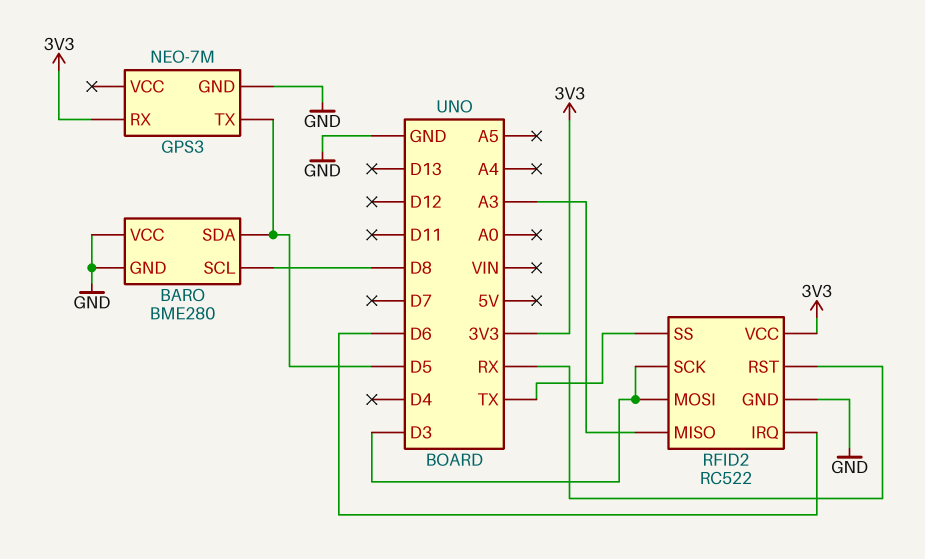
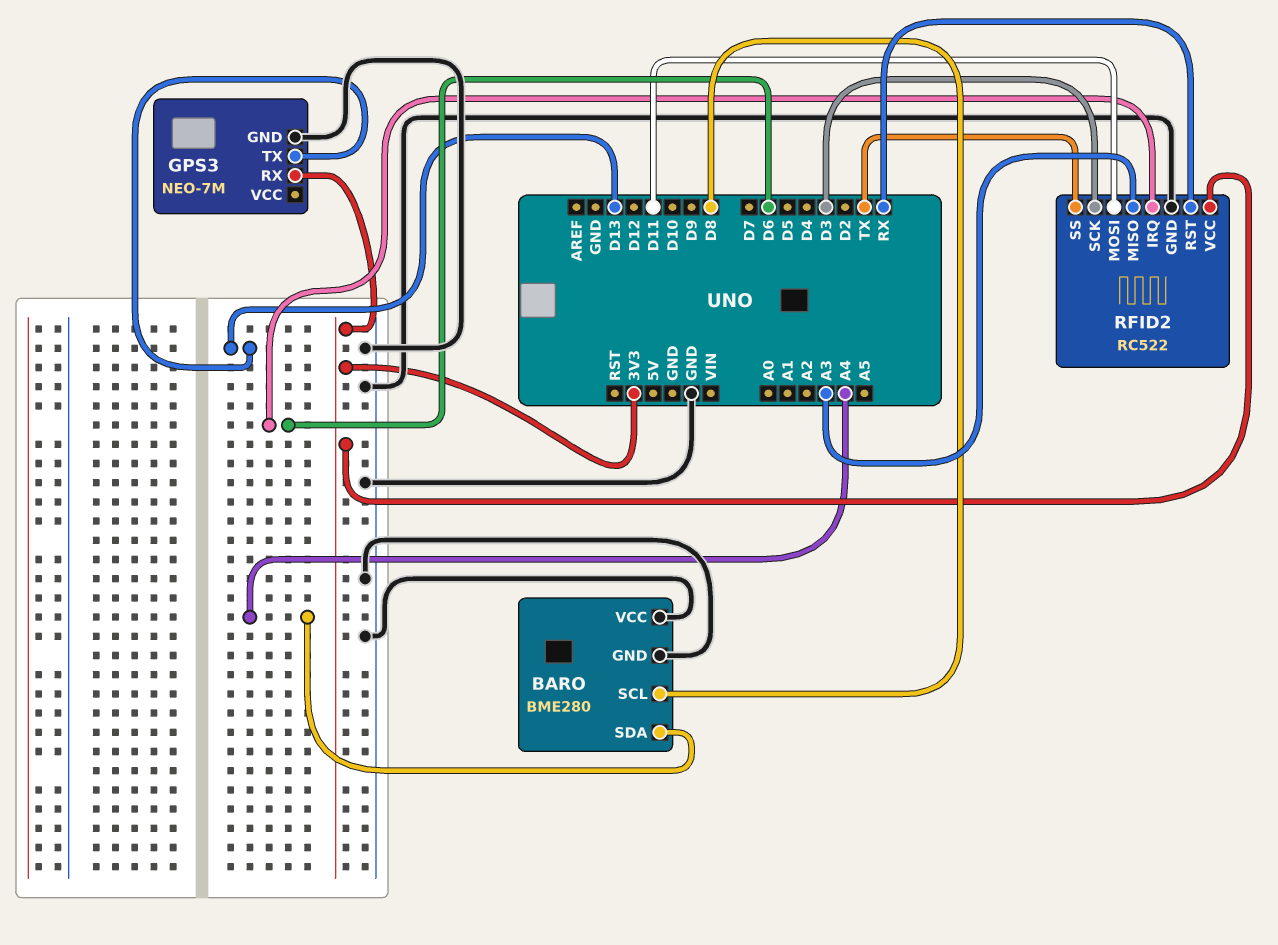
BARO pin SDA: D5 -> A4
GPS3 pin TX: D5 -> D13
RFID2 pin MOSI: D3 -> D11

